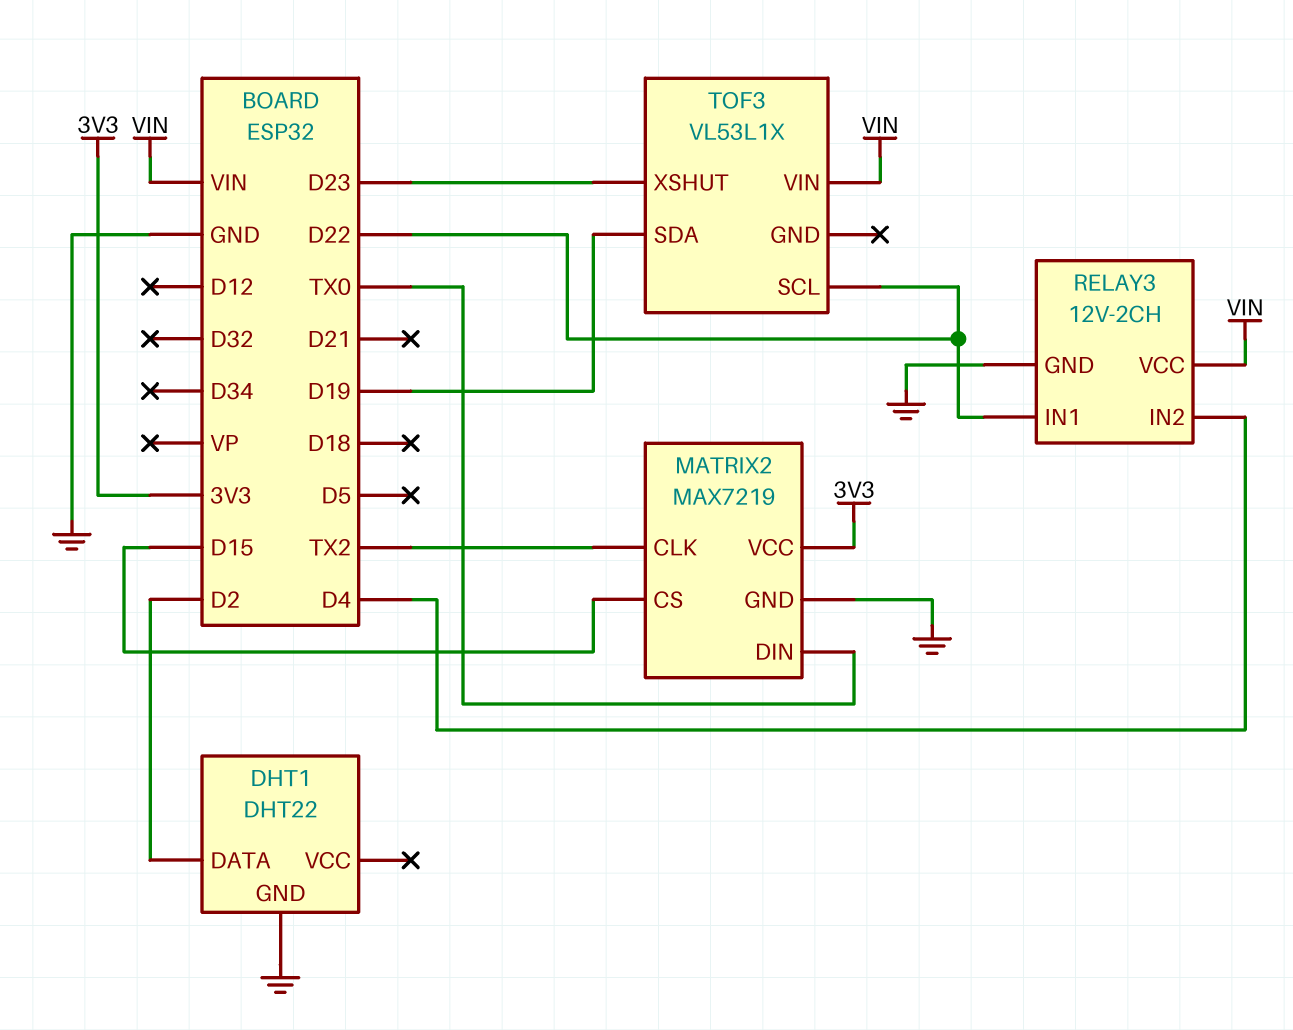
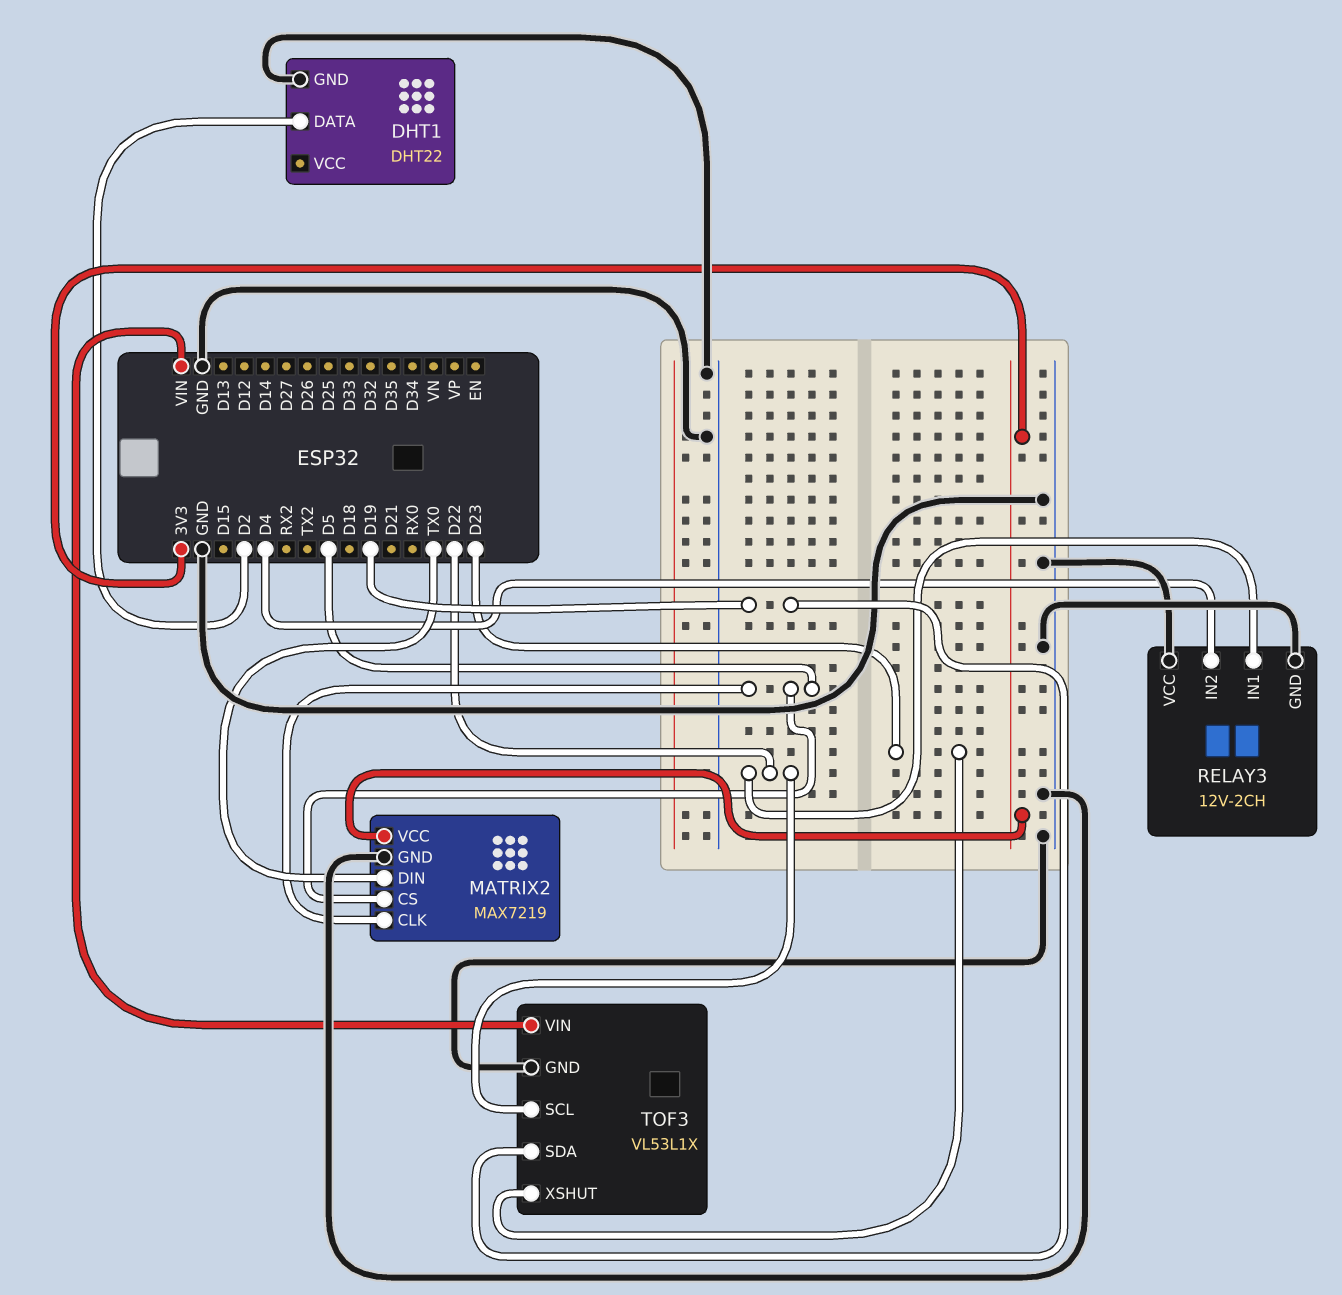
MATRIX2 pin CLK: TX2 -> D5
MATRIX2 pin CS: D15 -> D5
RELAY3 pin VCC: VIN -> GND
TOF3 pin GND: none -> GND

